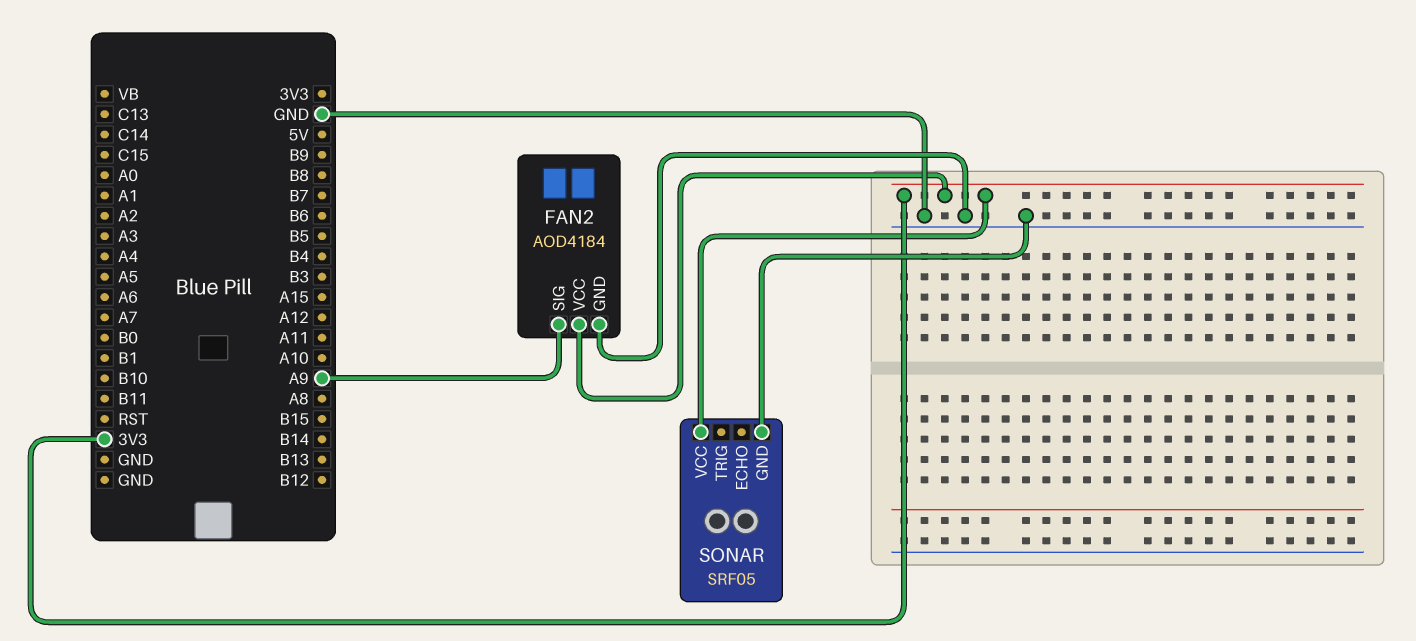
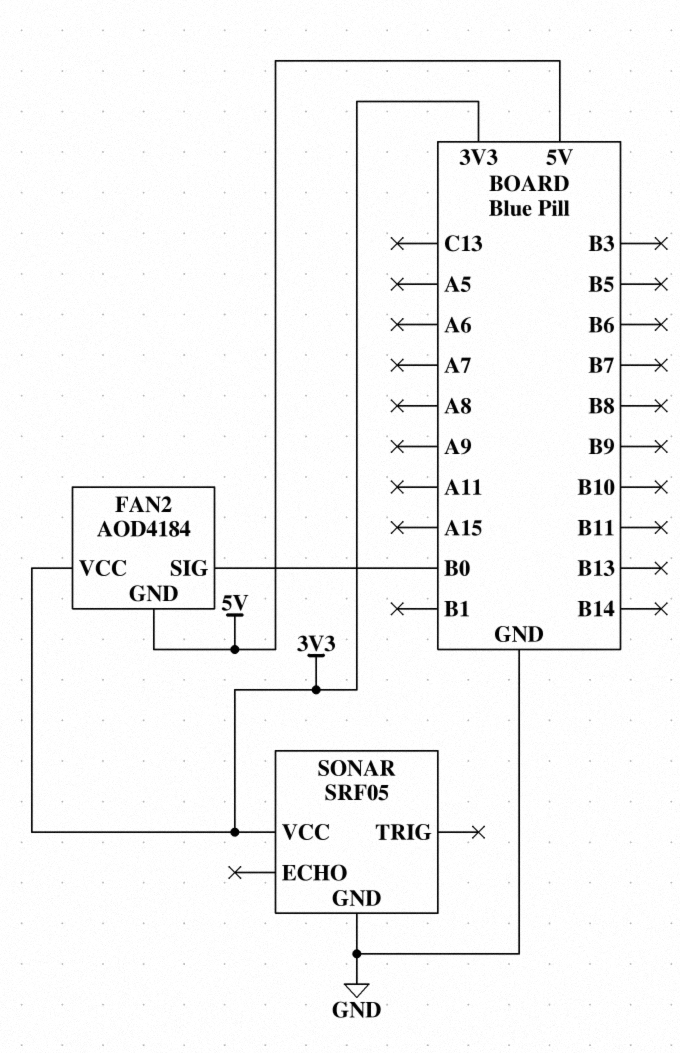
FAN2 pin GND: GND -> 5V
FAN2 pin SIG: A9 -> B0

